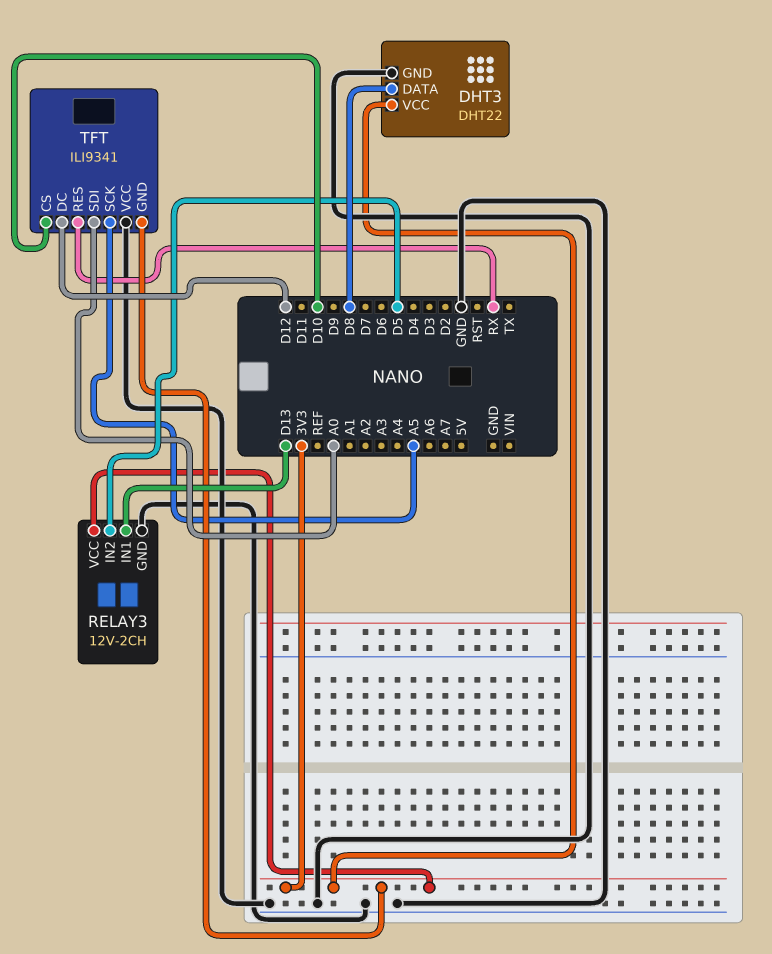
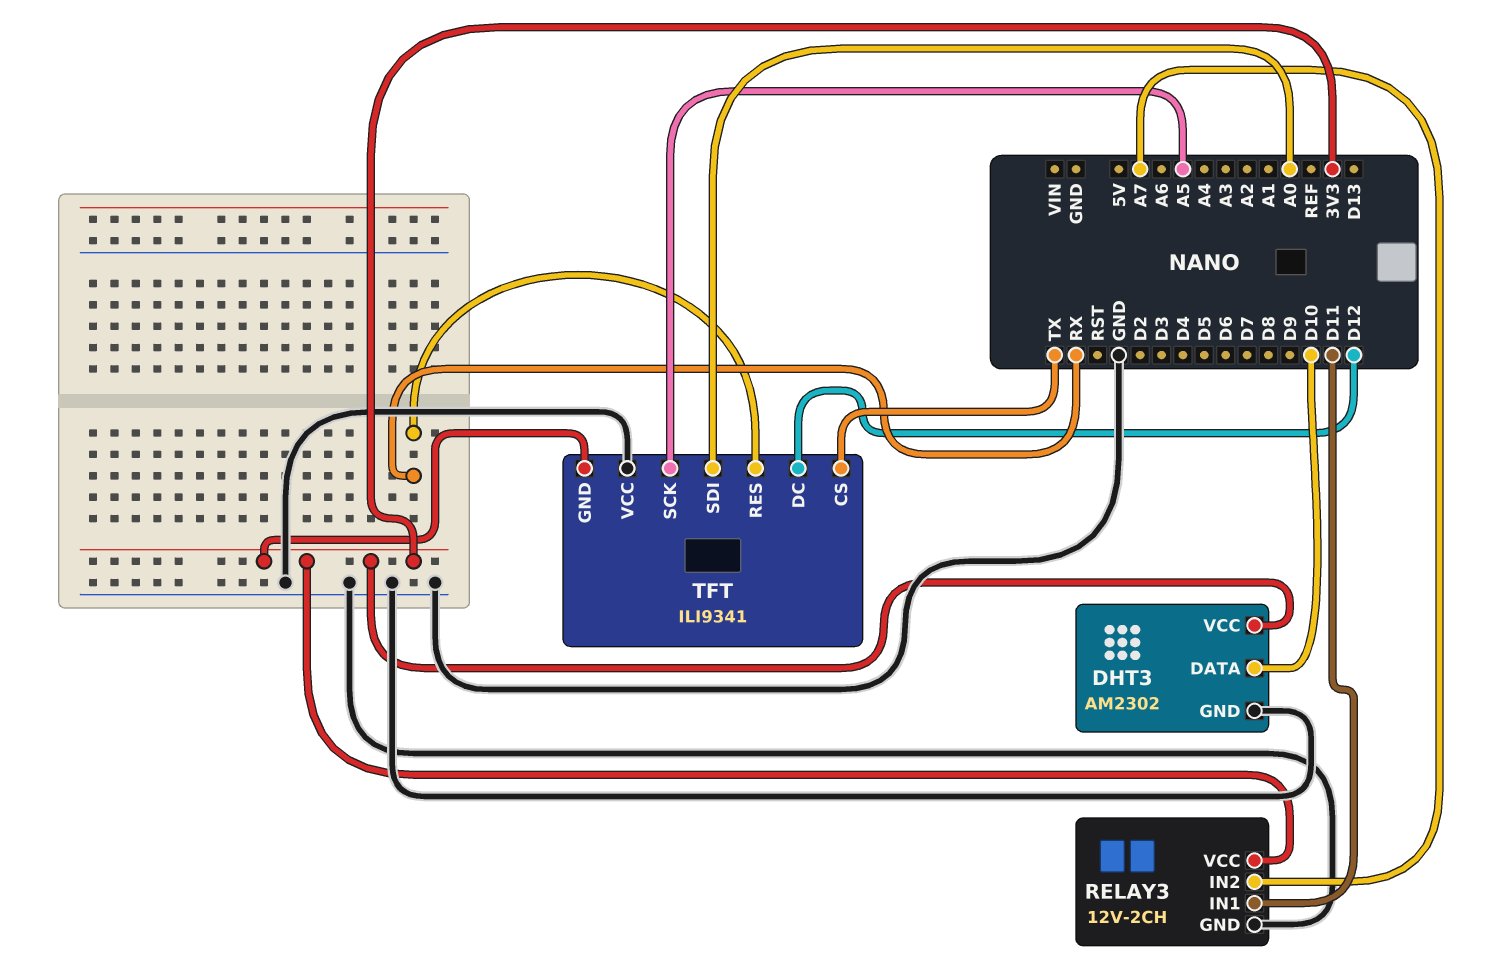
DHT3: DHT22 -> AM2302
DHT3 pin DATA: D8 -> D10
RELAY3 pin IN1: D13 -> D11
RELAY3 pin IN2: D5 -> A7
TFT pin CS: D10 -> TX

